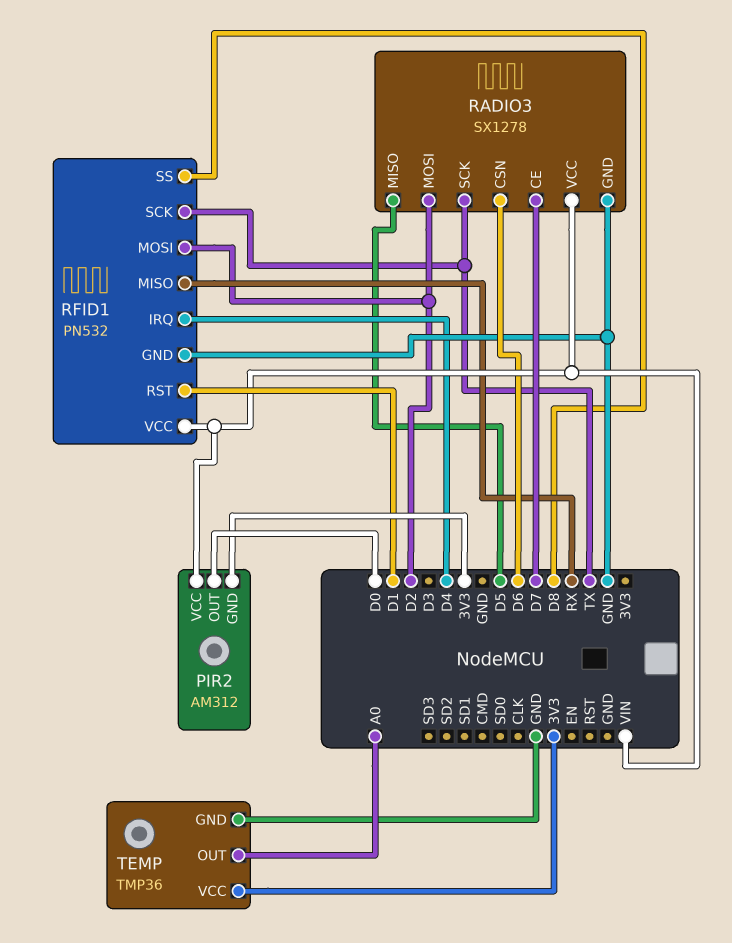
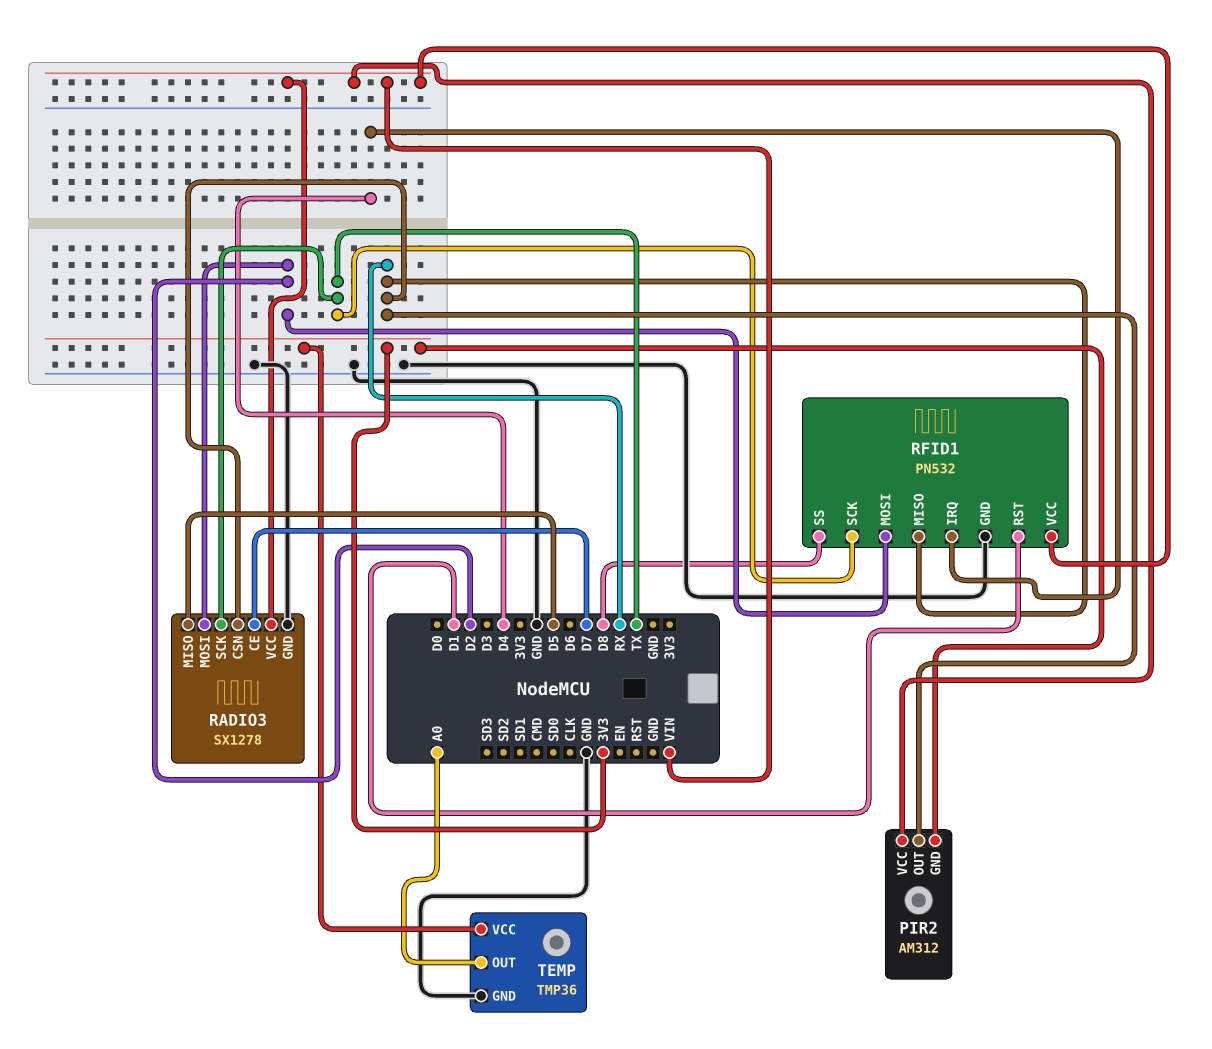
PIR2 pin OUT: D0 -> RX
RADIO3 pin CSN: D6 -> RX

